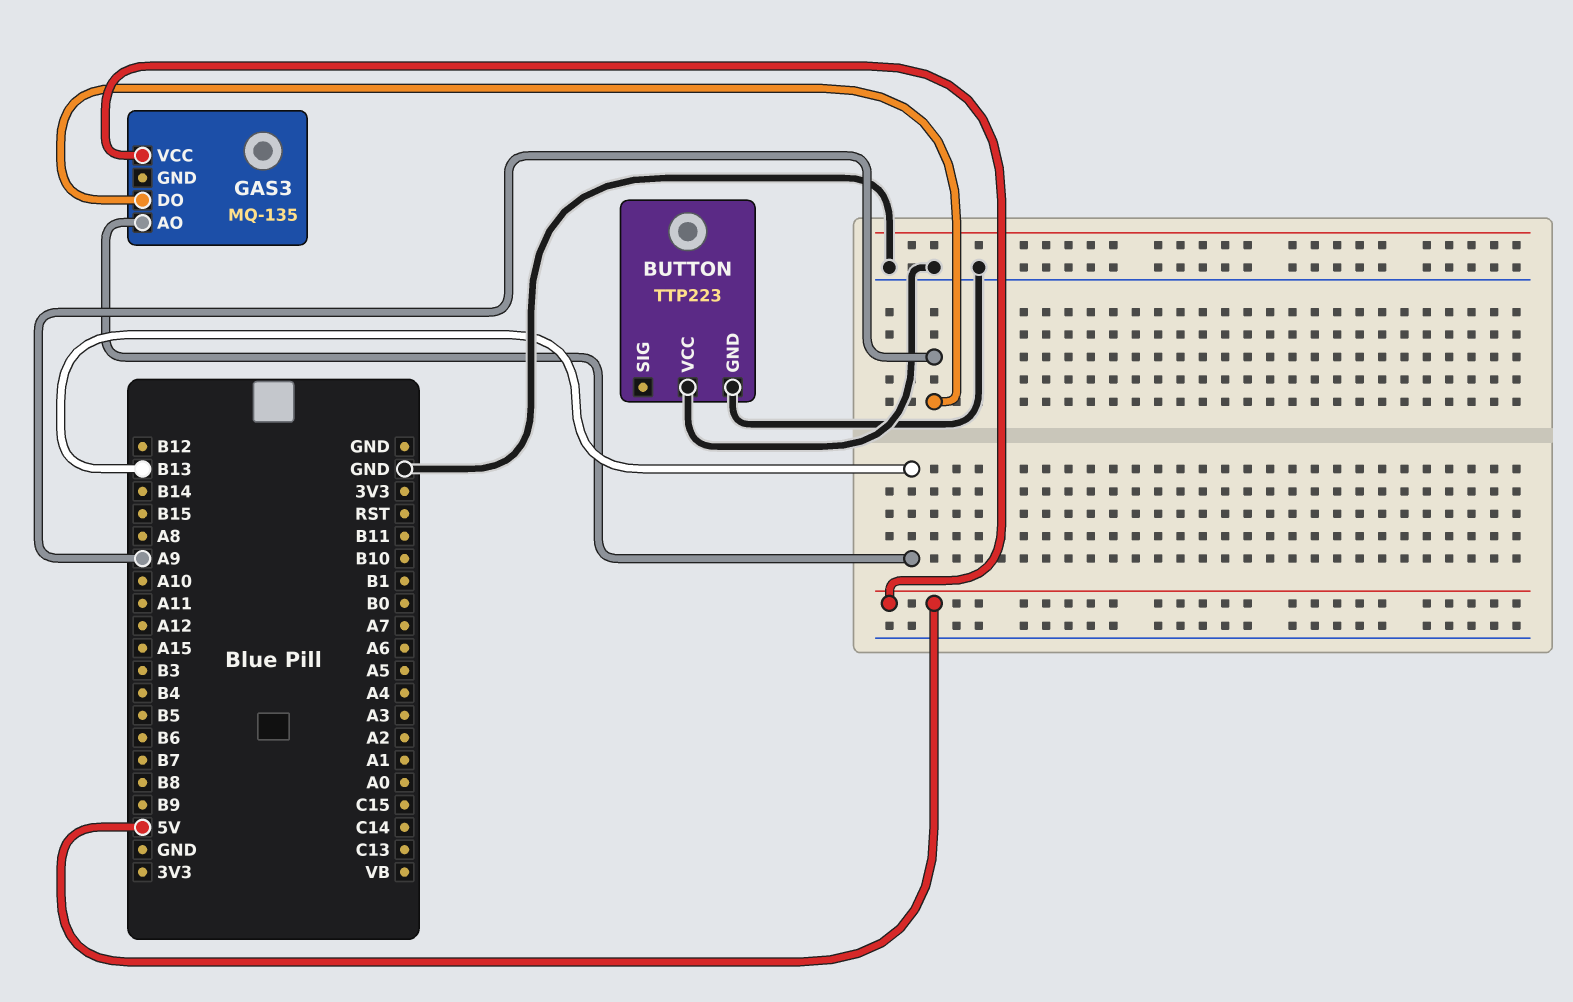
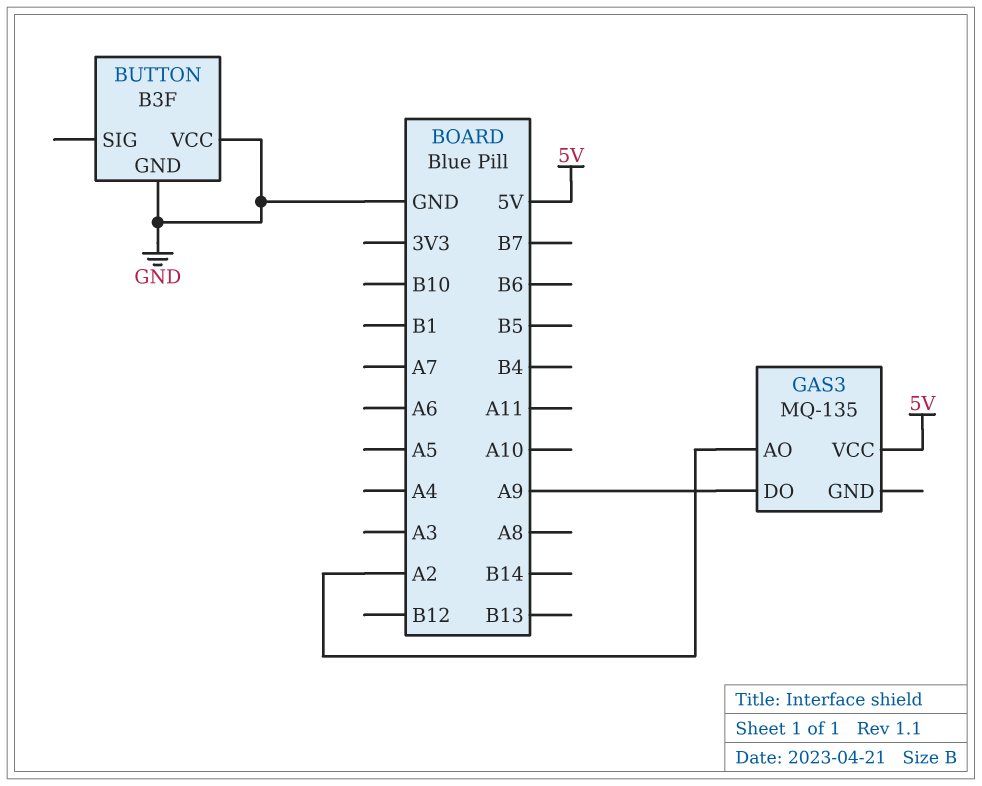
BUTTON: TTP223 -> B3F
GAS3 pin AO: B13 -> A2

